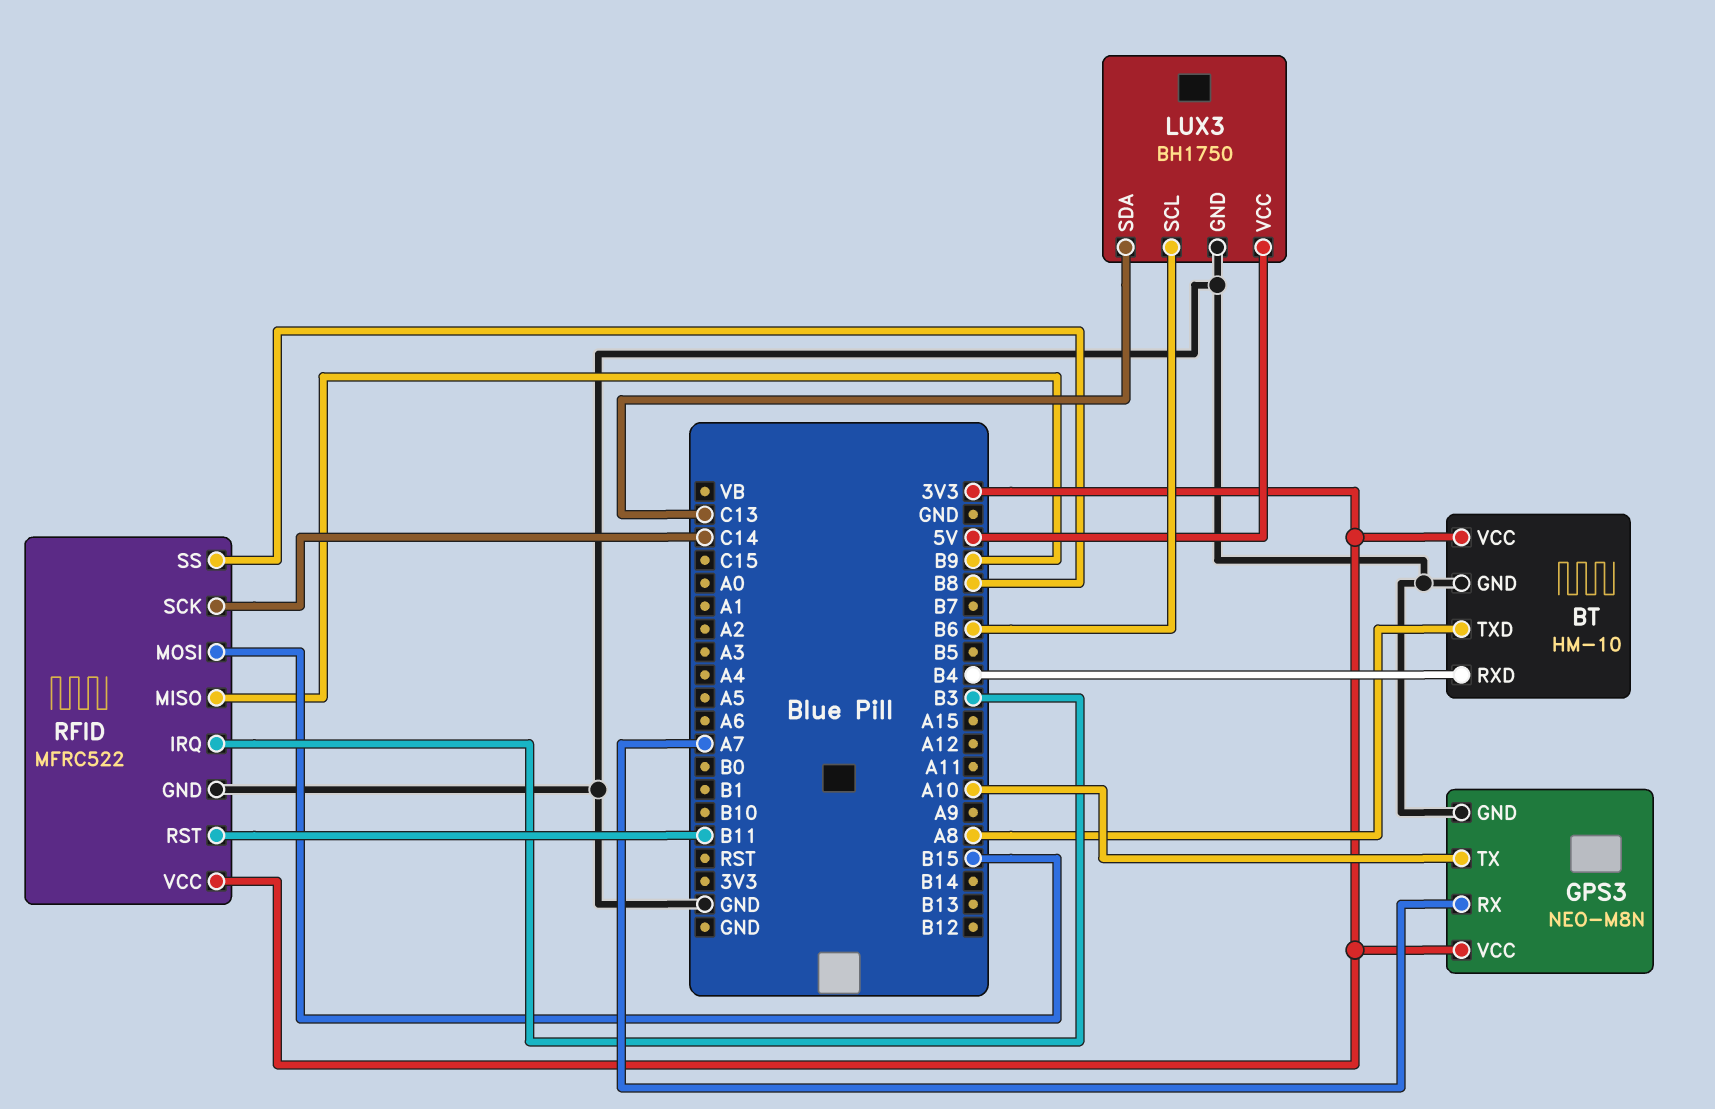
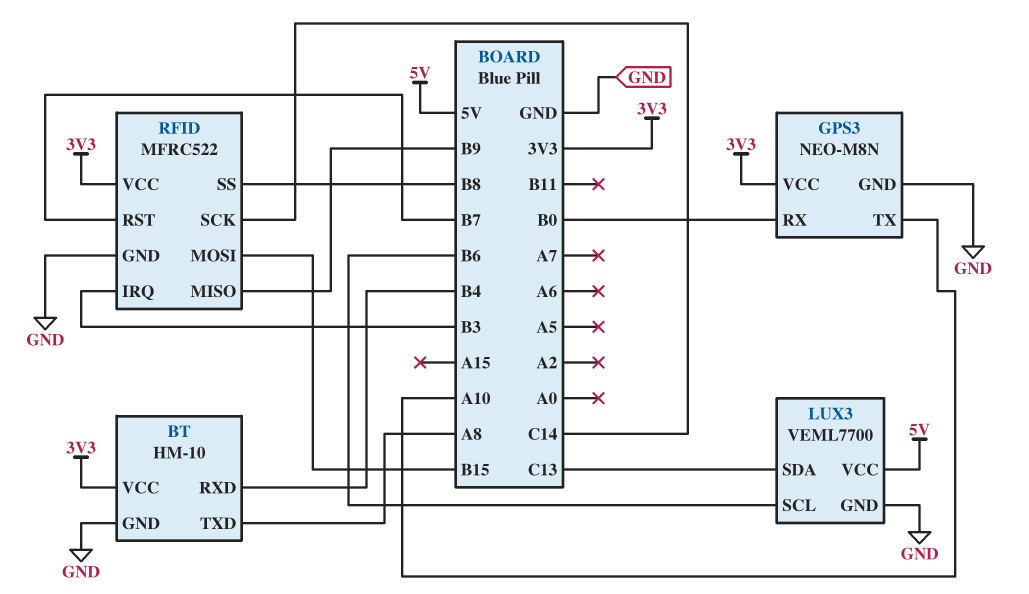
GPS3 pin RX: A7 -> B0
LUX3: BH1750 -> VEML7700
RFID pin RST: B11 -> B7

